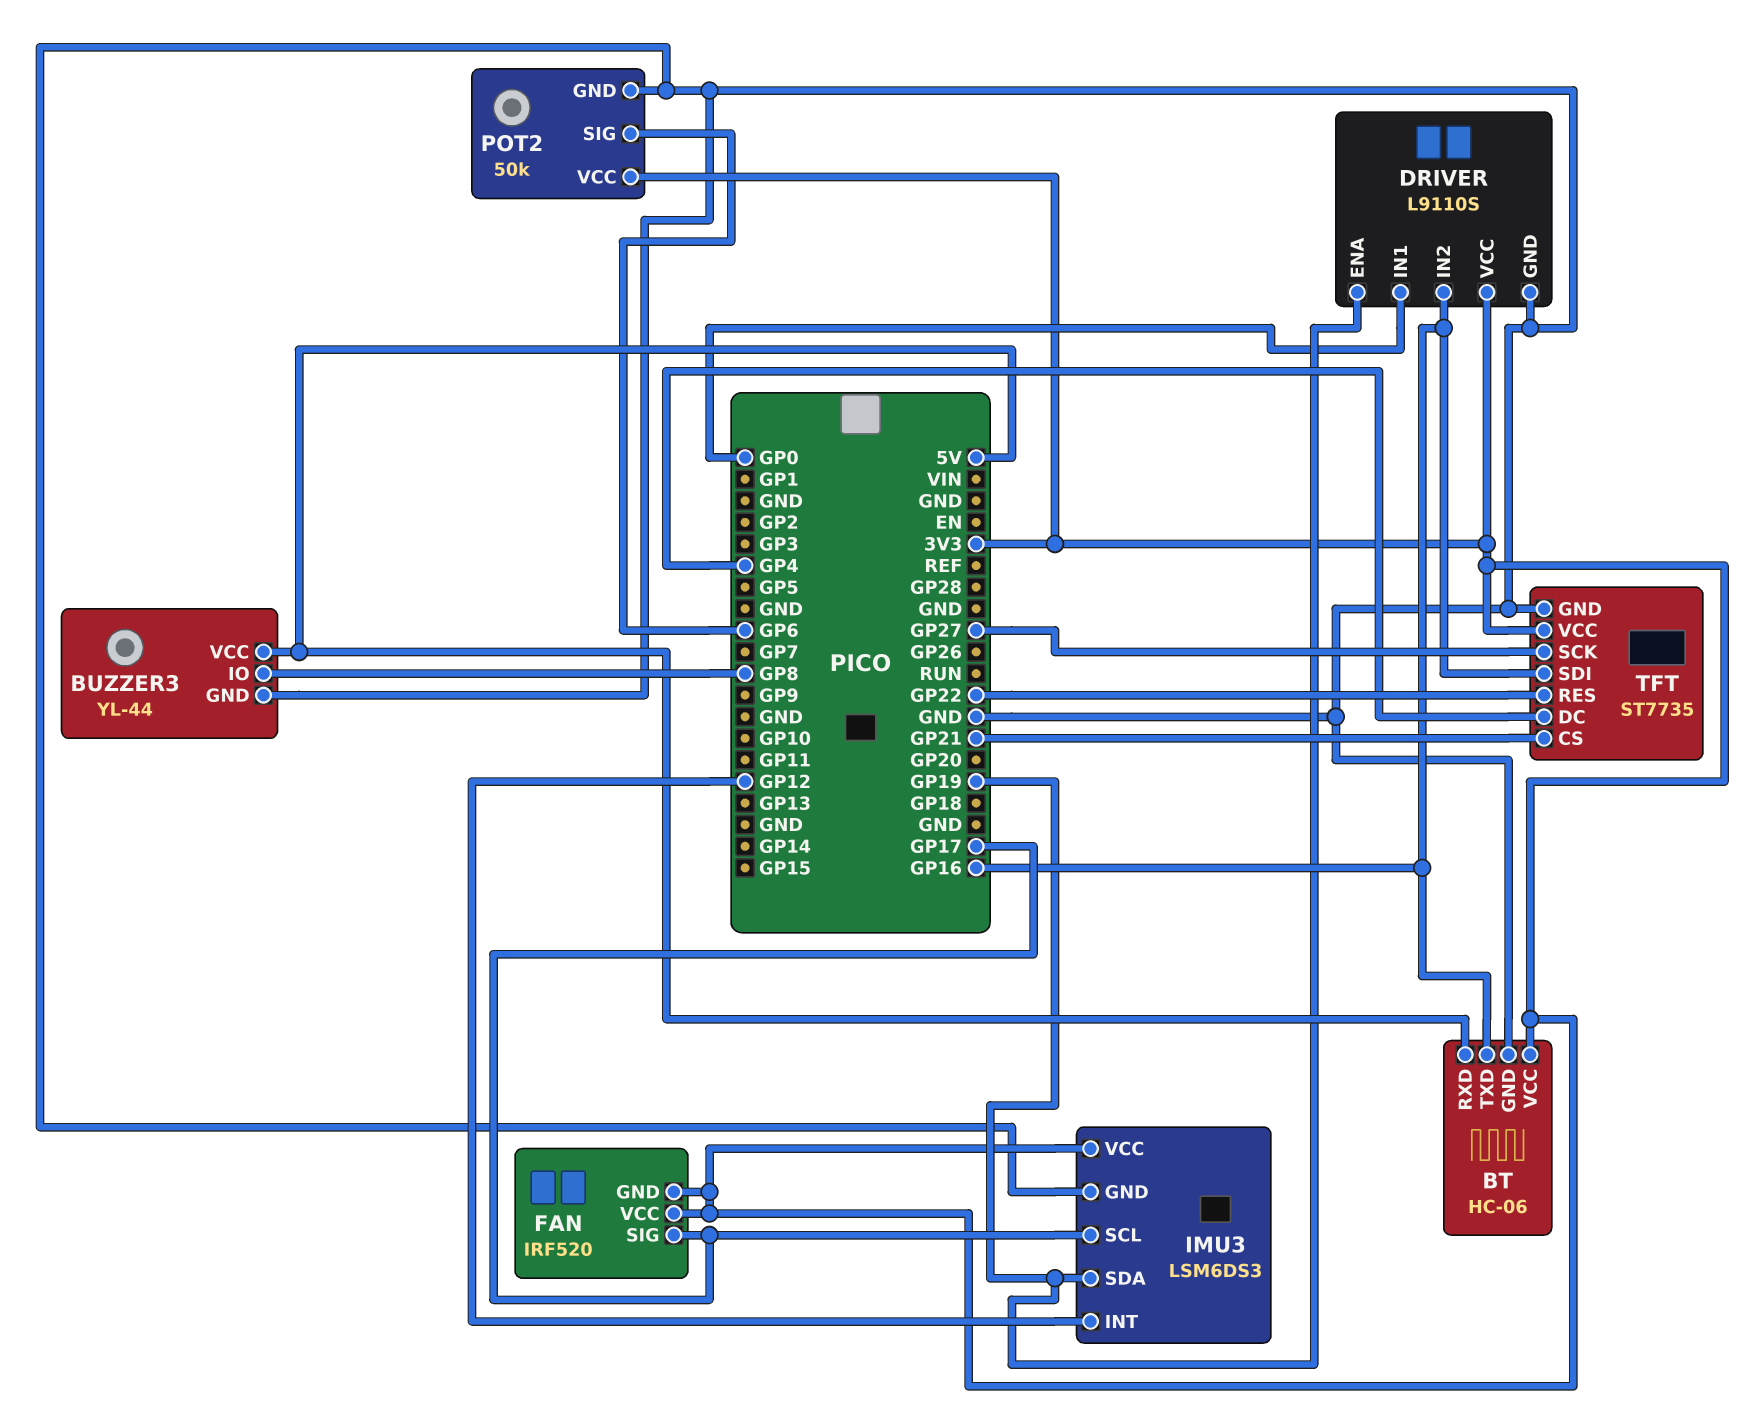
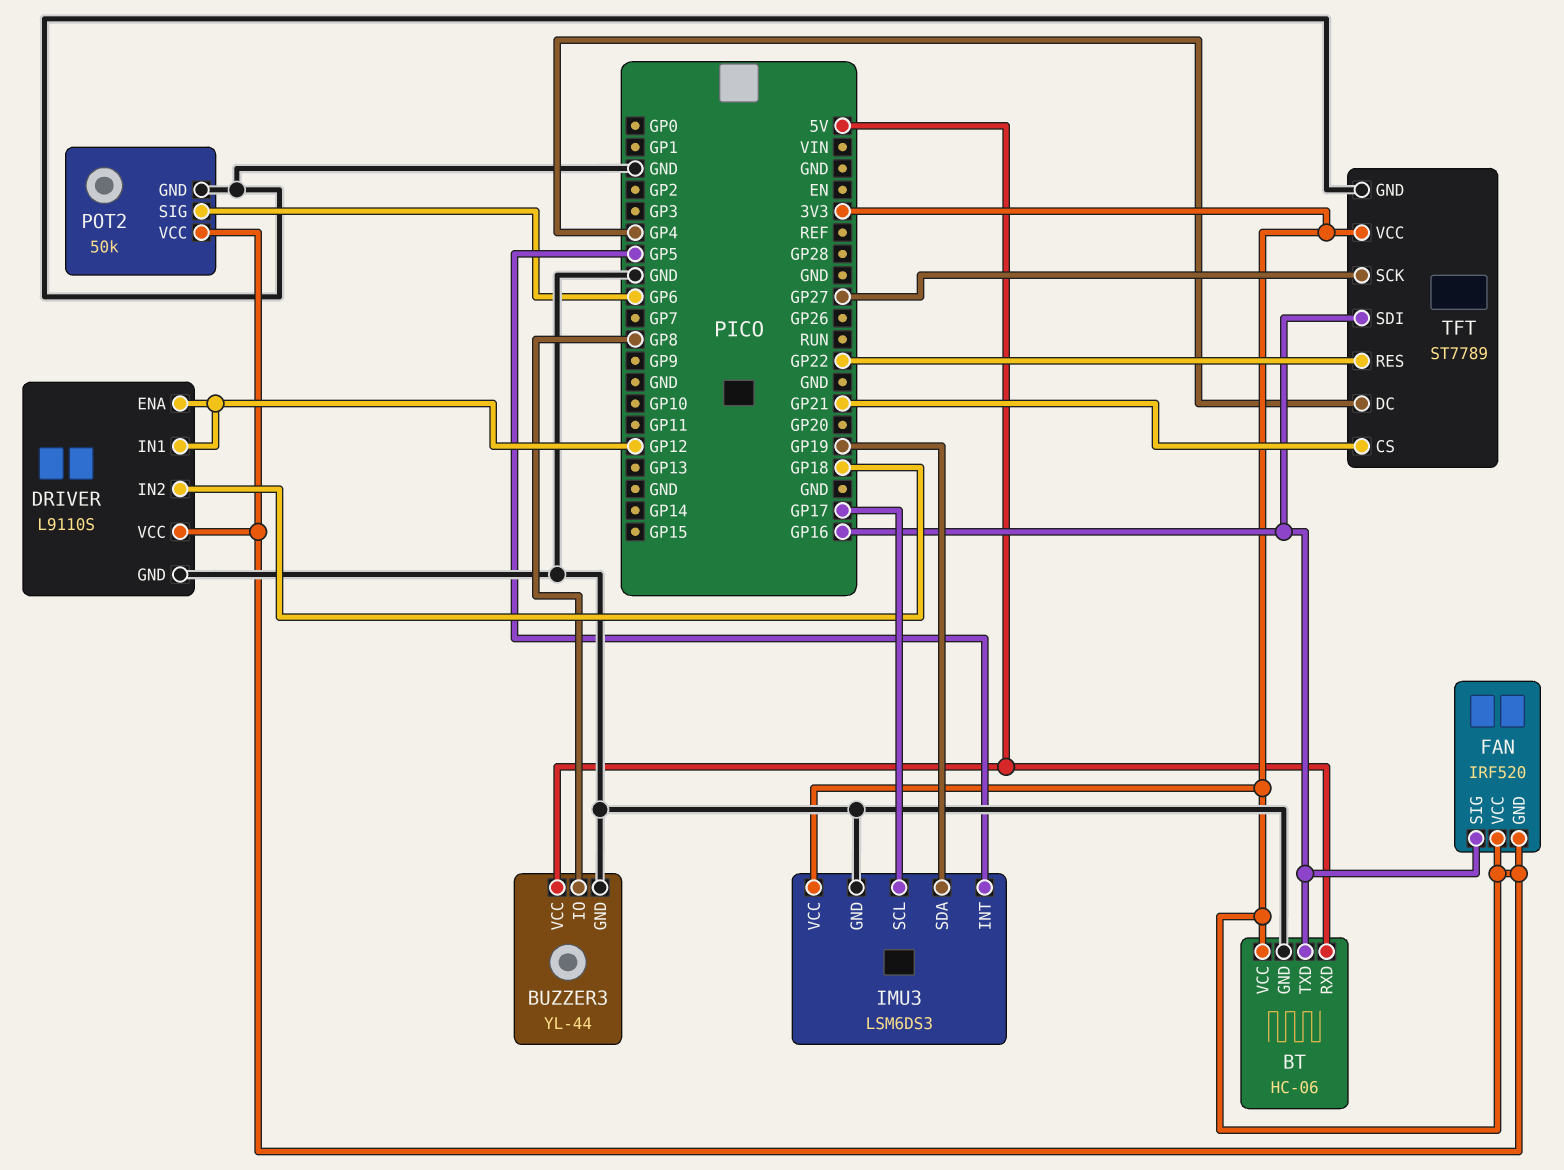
DRIVER pin ENA: GP19 -> GP12
DRIVER pin IN1: GP0 -> GP12
DRIVER pin IN2: GP16 -> GP18
FAN pin SIG: GP17 -> GP16
IMU3 pin INT: GP12 -> GP5
TFT: ST7735 -> ST7789

